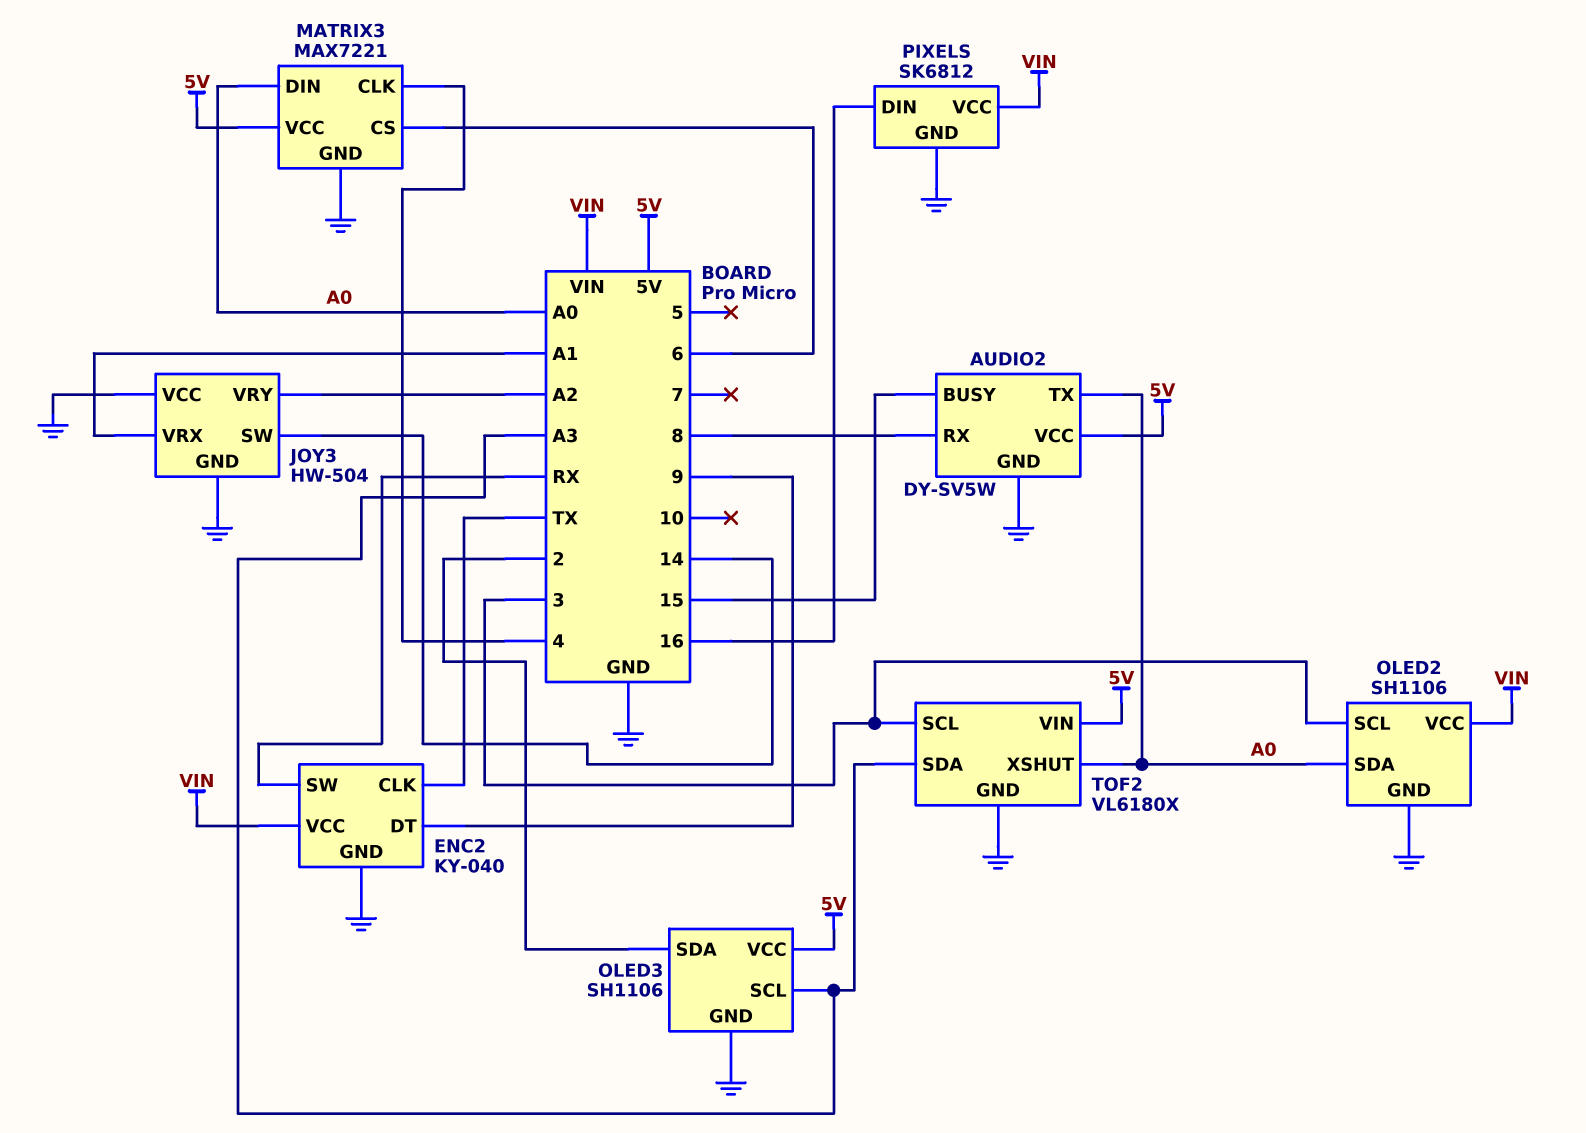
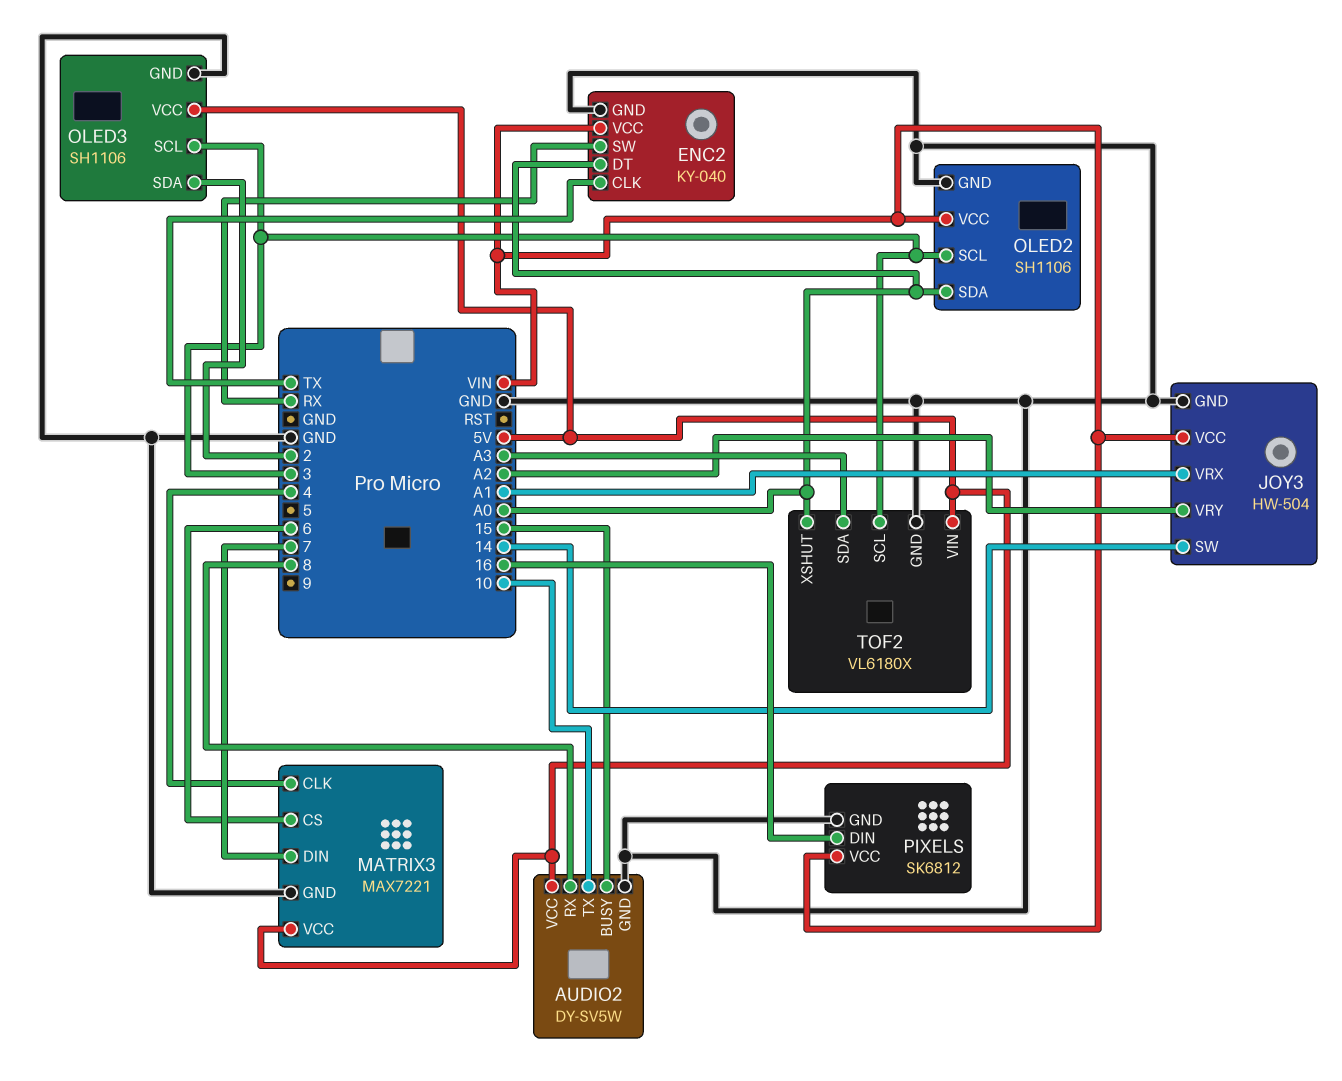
AUDIO2 pin TX: A0 -> 10
ENC2 pin DT: 9 -> A0
JOY3 pin VCC: GND -> VIN
MATRIX3 pin DIN: A0 -> 7
OLED3 pin SCL: A3 -> 3

